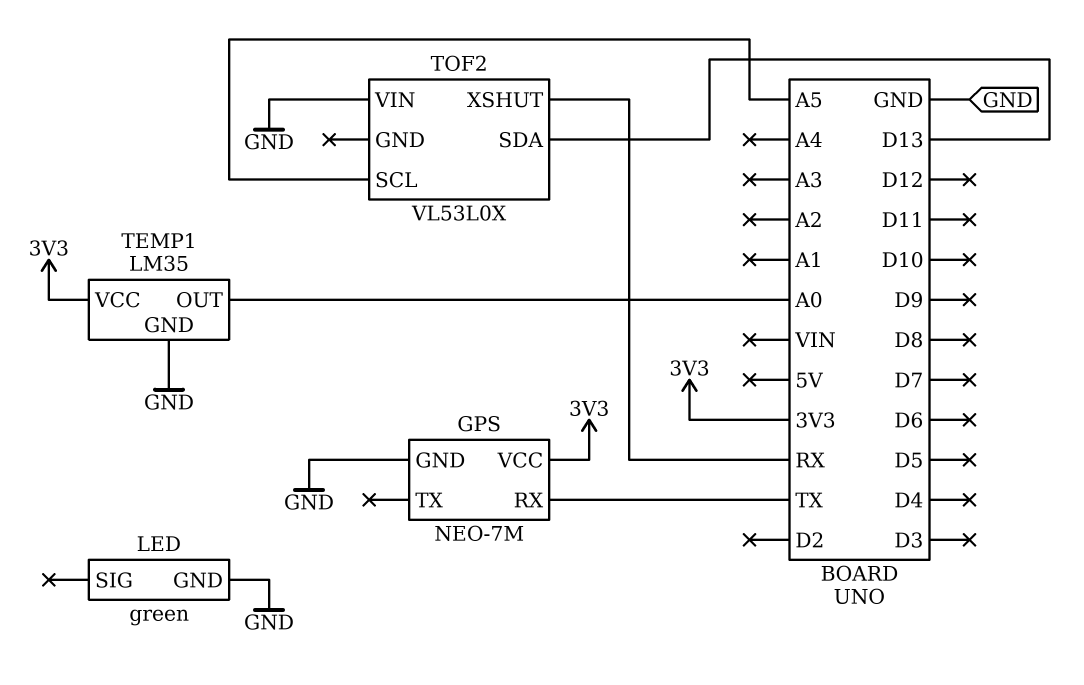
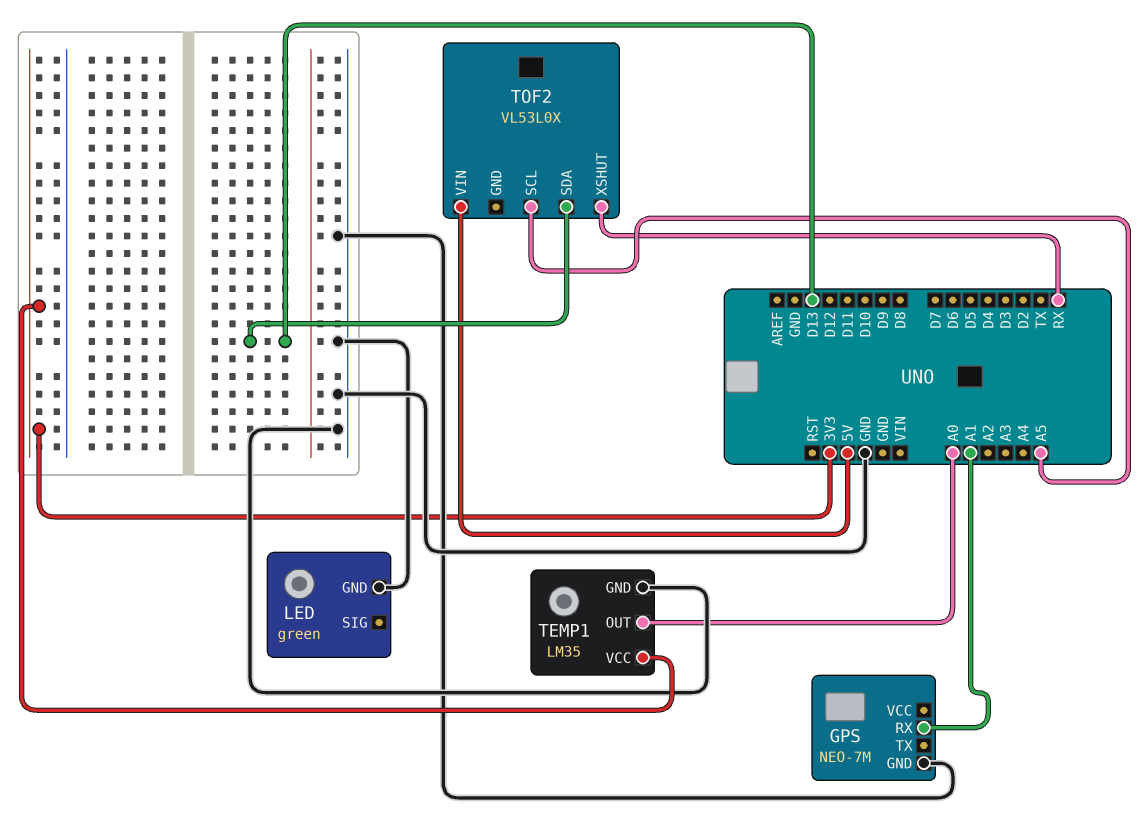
GPS pin RX: TX -> A1
GPS pin VCC: 3V3 -> none
TOF2 pin VIN: GND -> 5V

